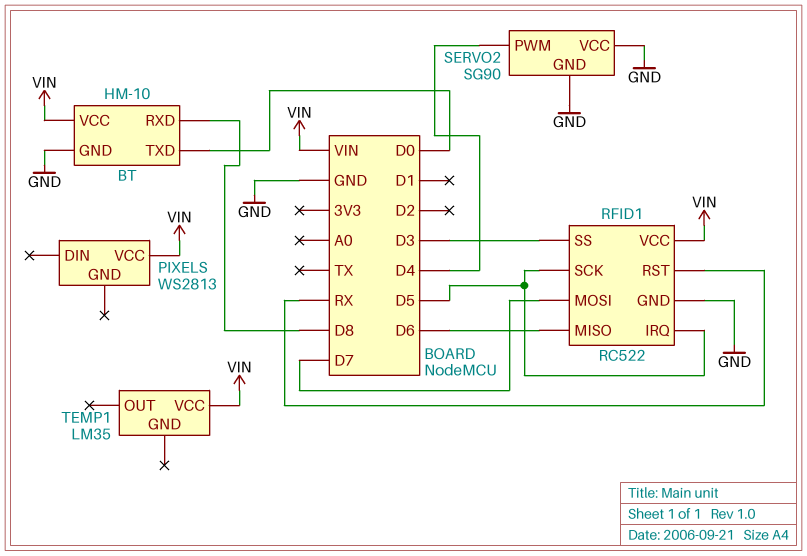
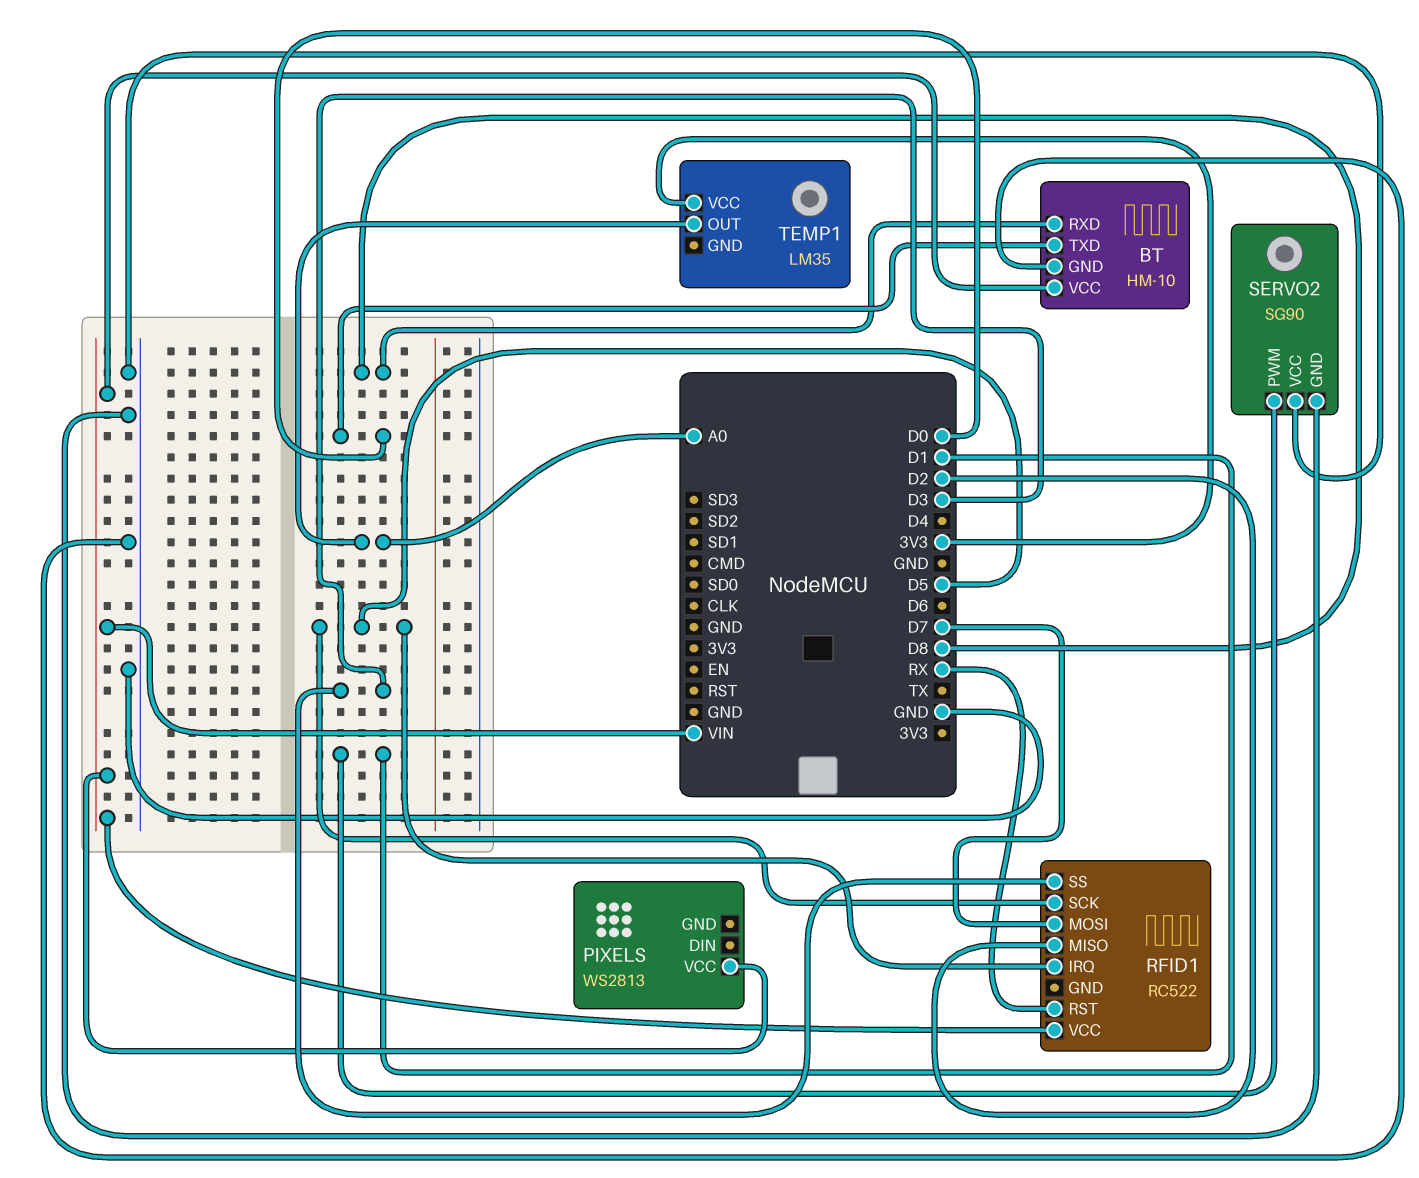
RFID1 pin GND: GND -> none
RFID1 pin MISO: D6 -> D2
SERVO2 pin PWM: D4 -> D1
TEMP1 pin OUT: none -> A0
TEMP1 pin VCC: VIN -> 3V3

